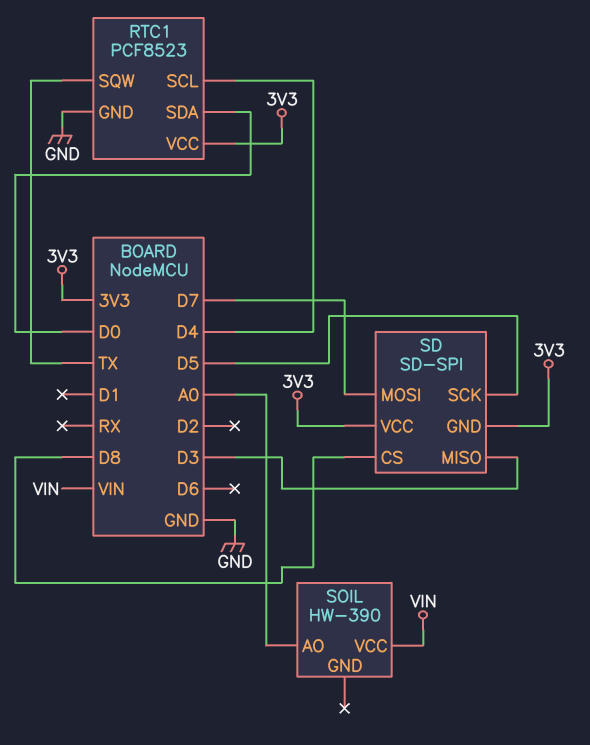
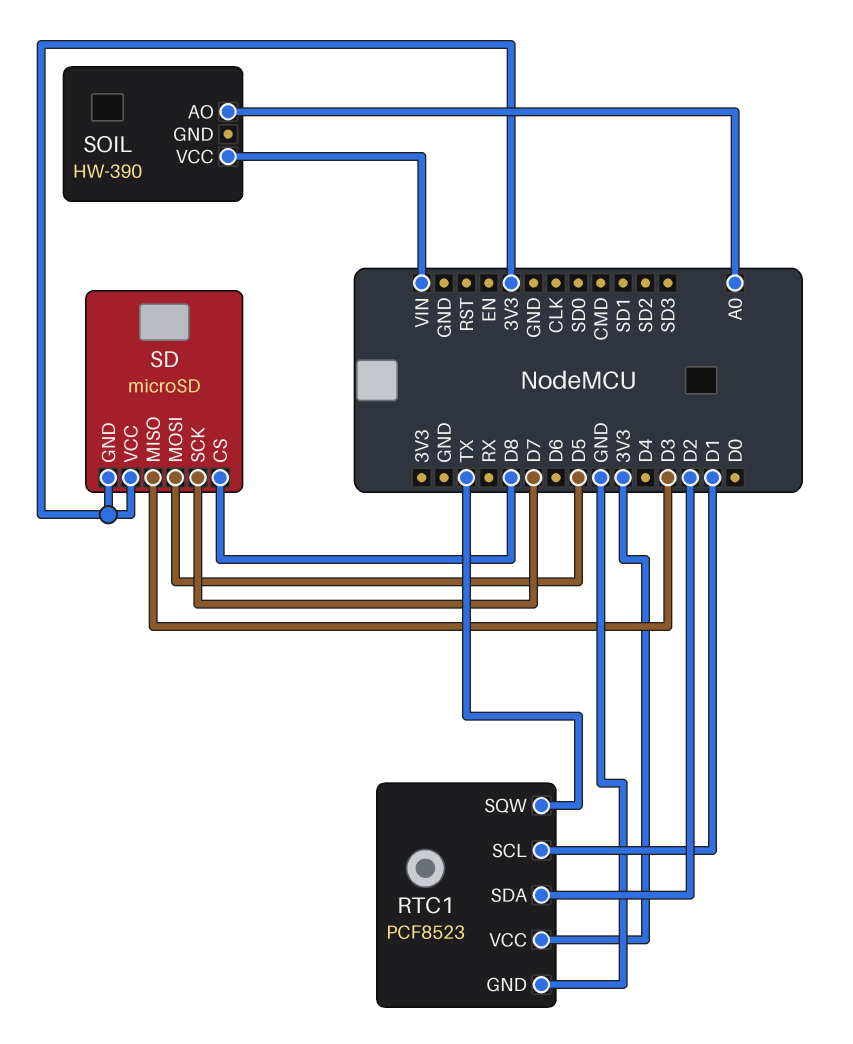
RTC1 pin SCL: D4 -> D1
RTC1 pin SDA: D0 -> D2
SD: SD-SPI -> microSD
SD pin MOSI: D7 -> D5
SD pin SCK: D5 -> D7

